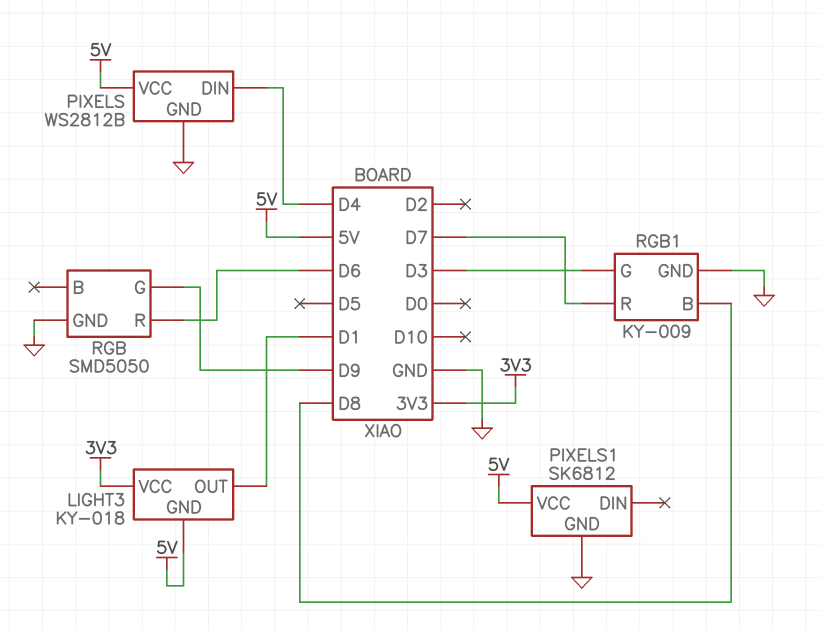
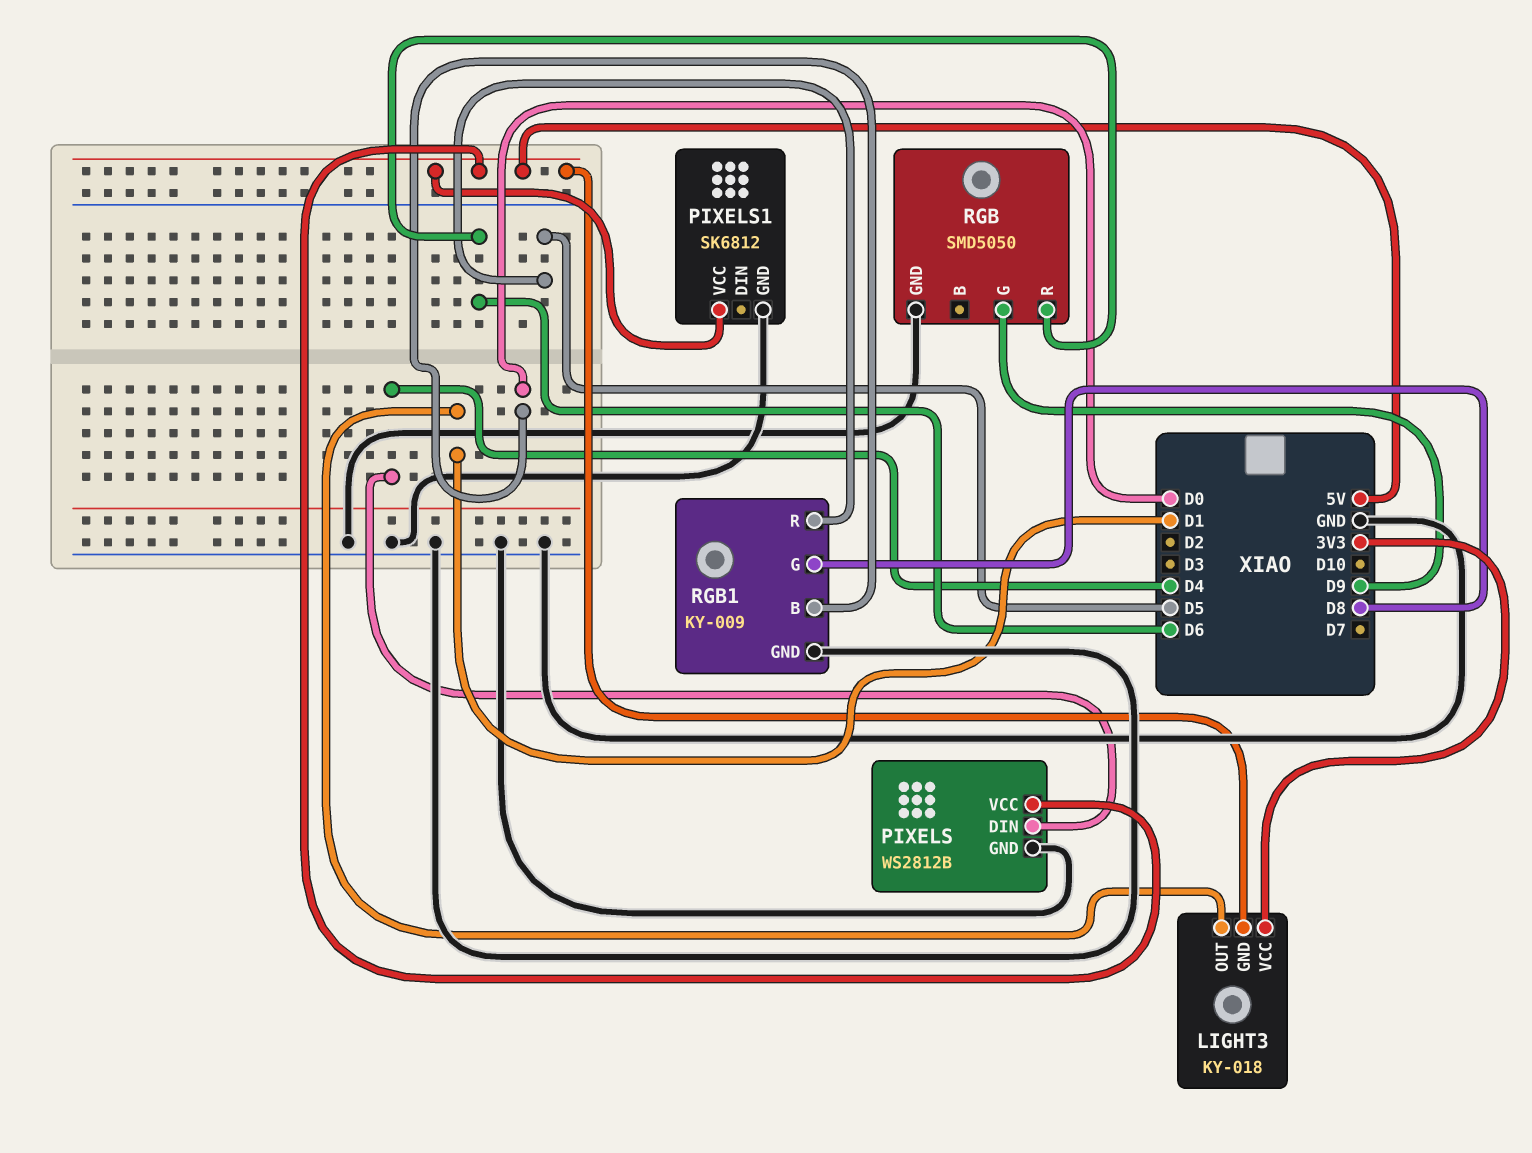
RGB1 pin B: D8 -> D0
RGB1 pin G: D3 -> D8
RGB1 pin R: D7 -> D5

